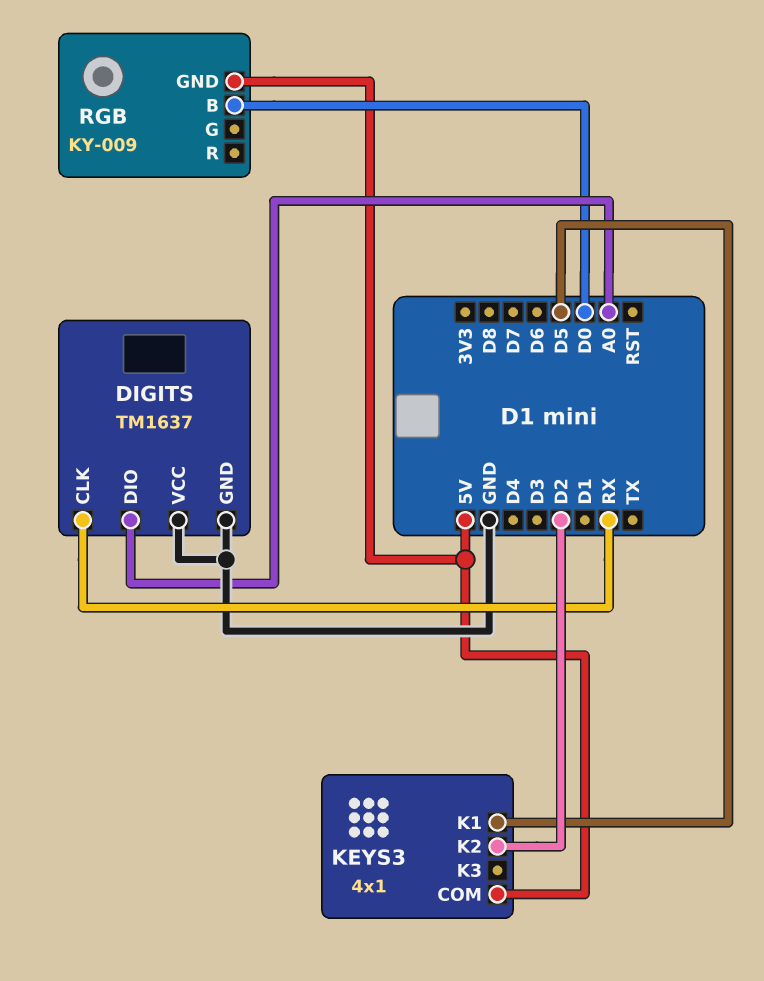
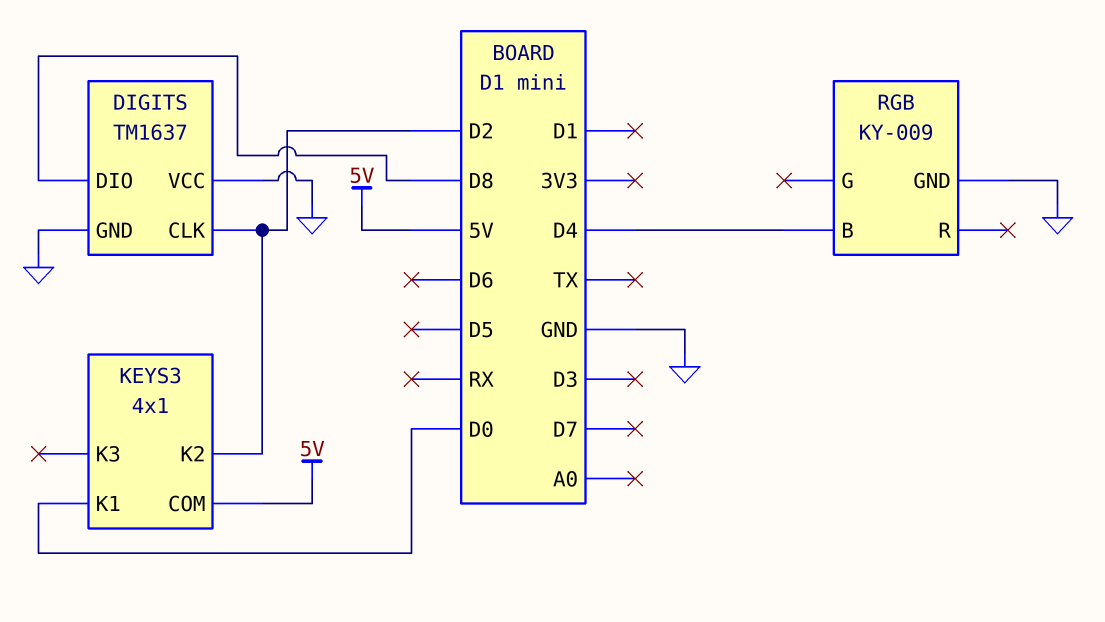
DIGITS pin CLK: RX -> D2
DIGITS pin DIO: A0 -> D8
KEYS3 pin K1: D5 -> D0
RGB pin B: D0 -> D4
RGB pin GND: 5V -> GND

